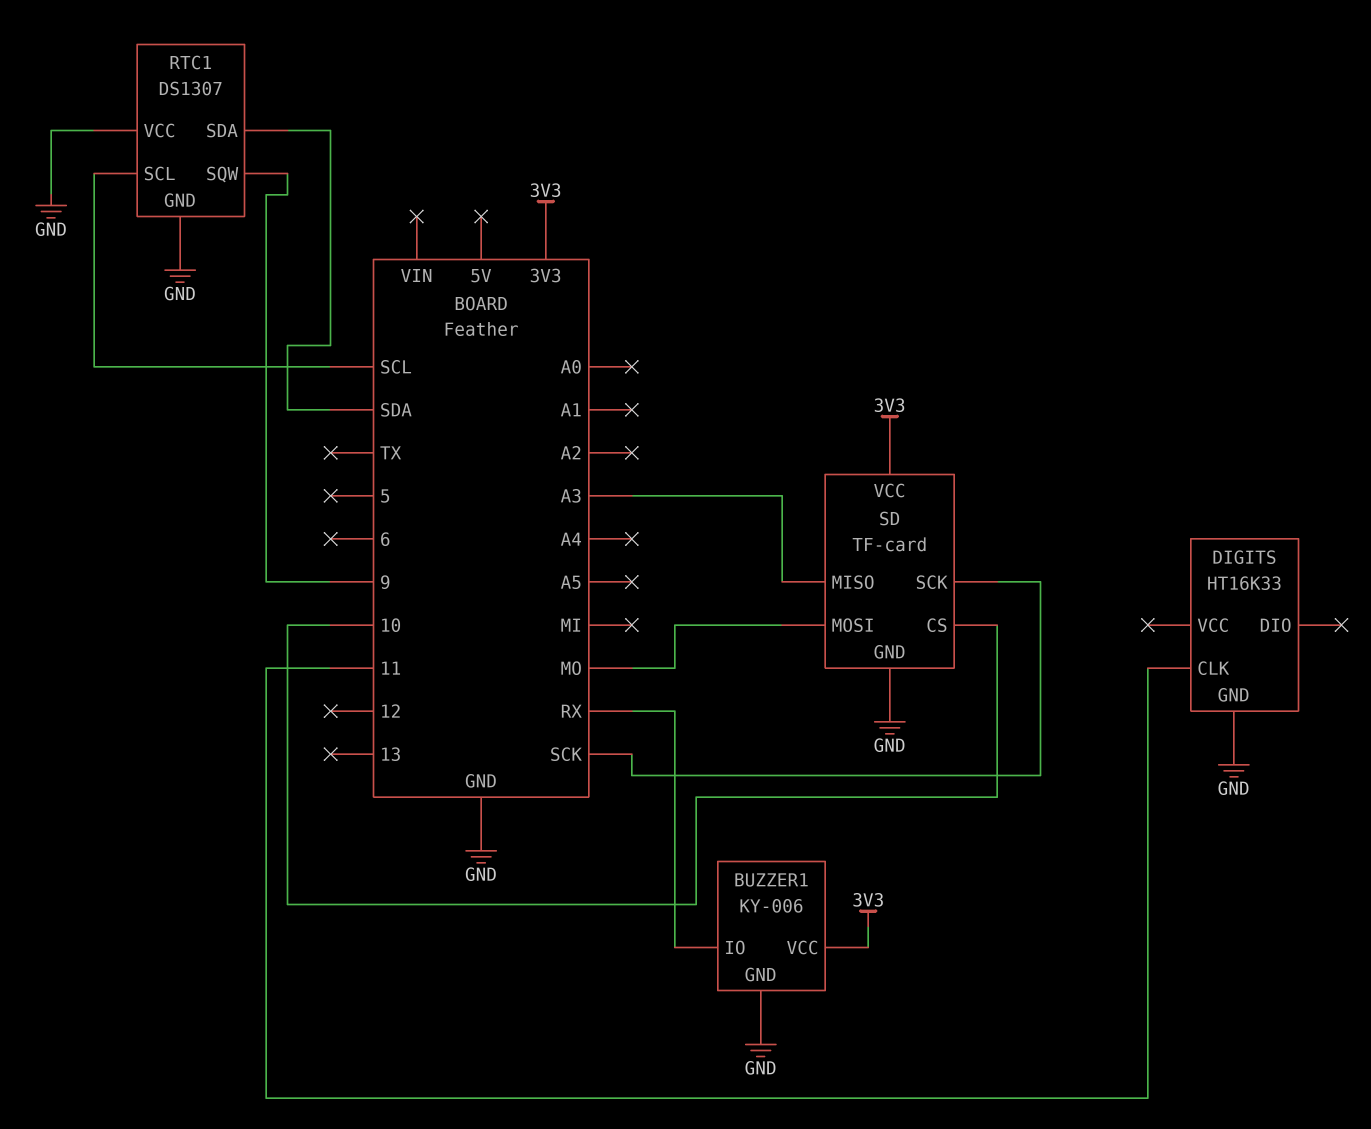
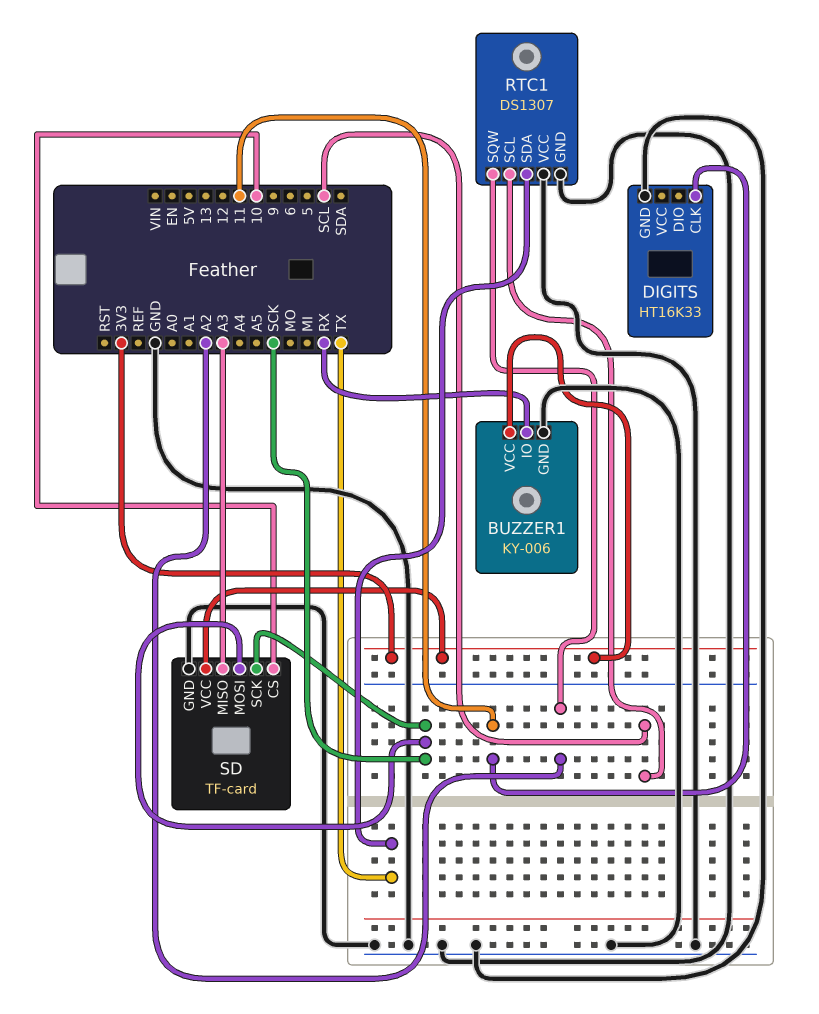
RTC1 pin SDA: SDA -> TX
RTC1 pin SQW: 9 -> A2
SD pin MOSI: MO -> SCK

